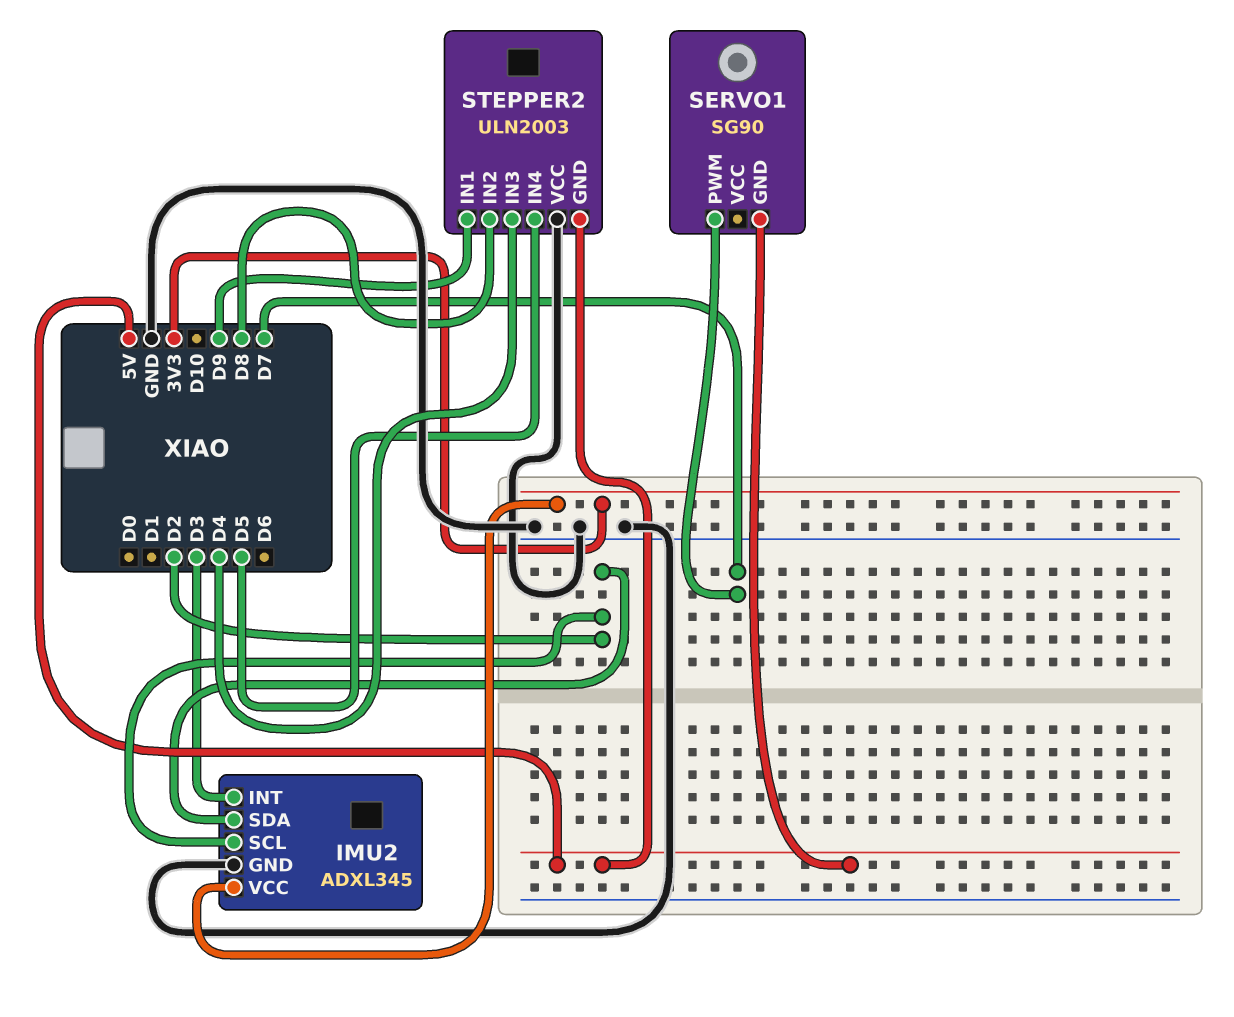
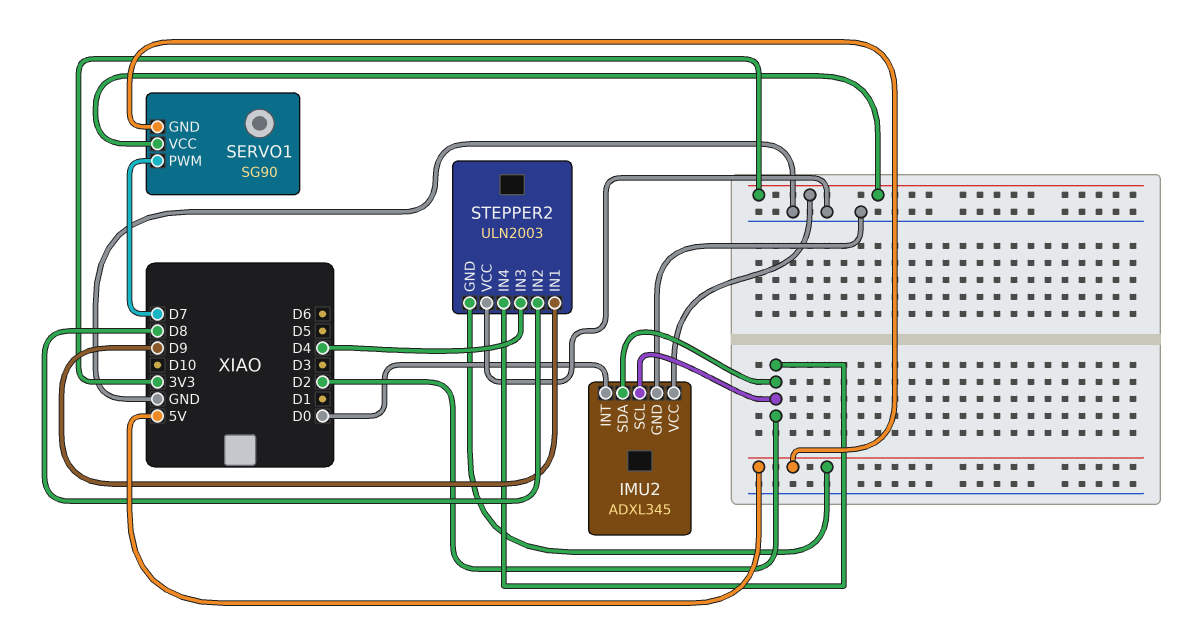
IMU2 pin INT: D3 -> D0
SERVO1 pin VCC: none -> 3V3
STEPPER2 pin IN4: D5 -> D2

